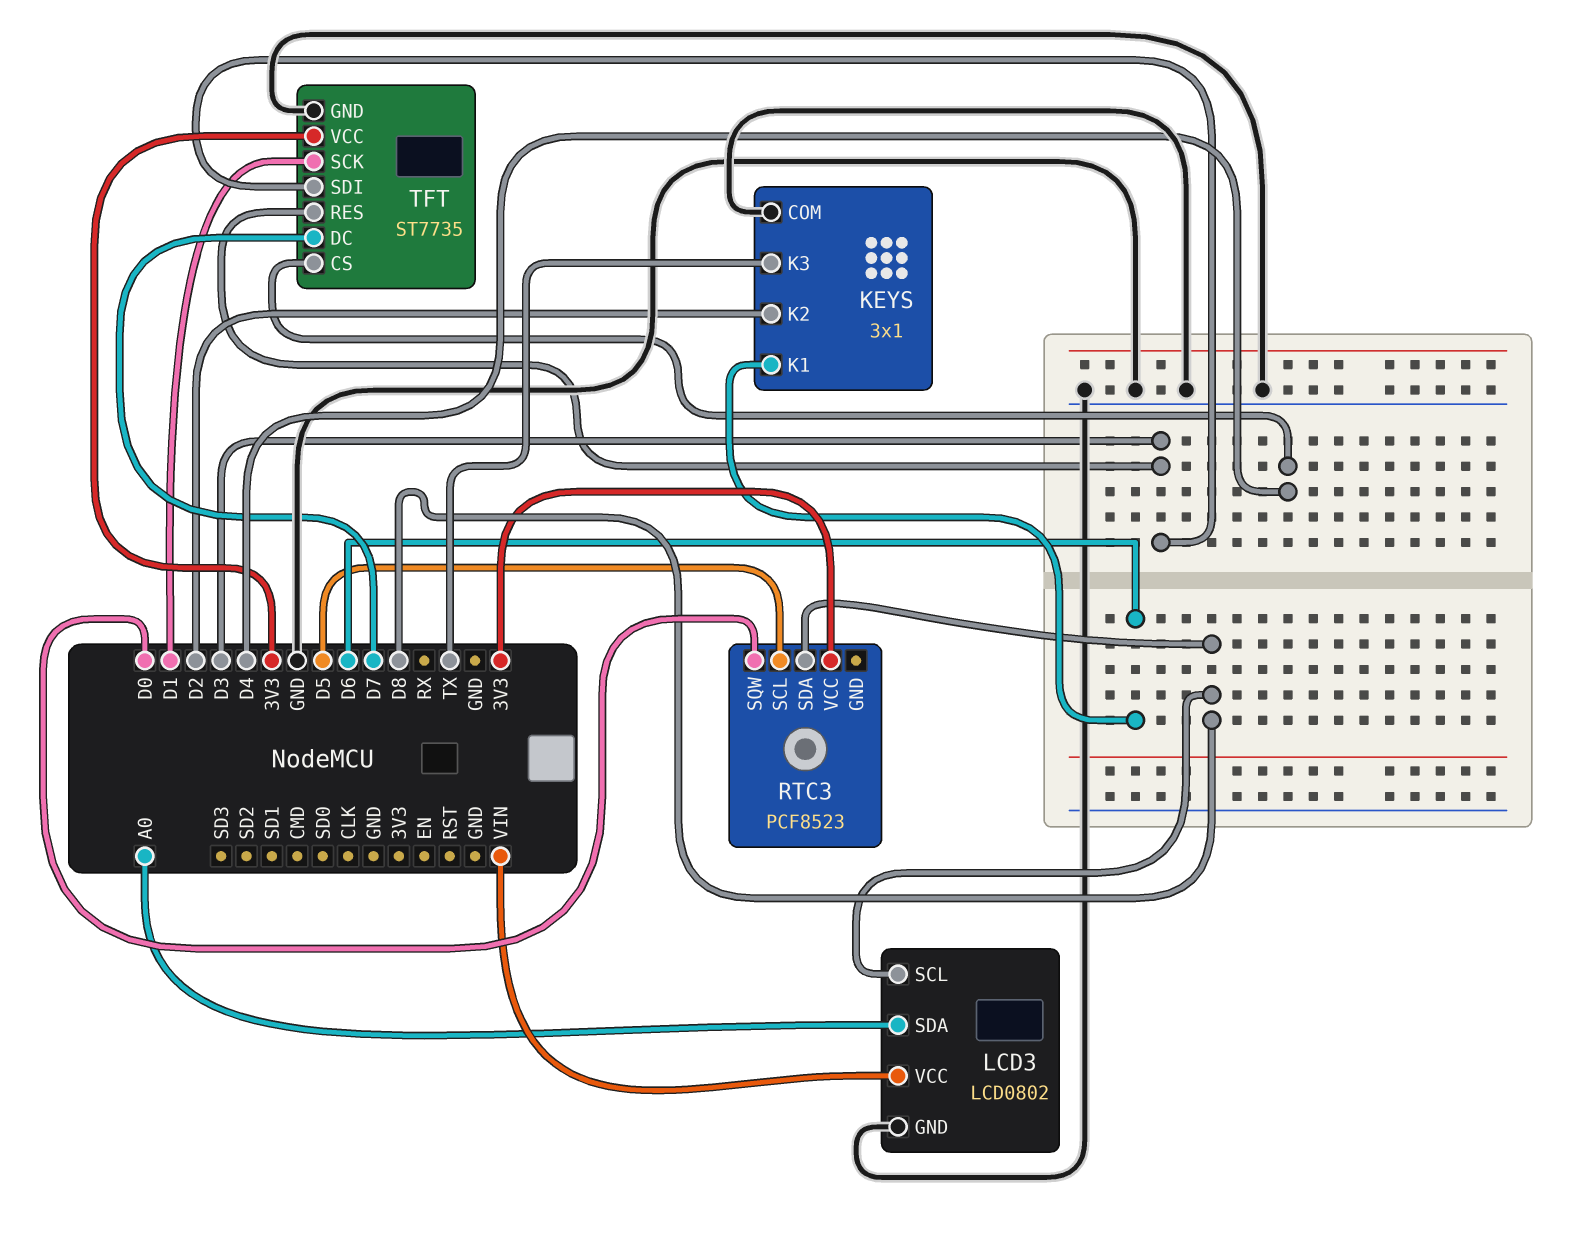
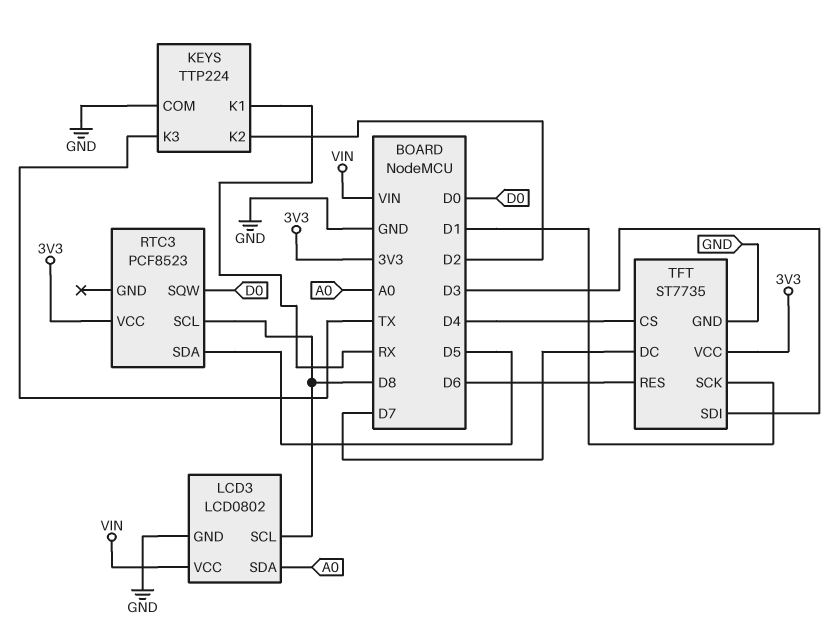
KEYS: 3x1 -> TTP224
KEYS pin K1: D6 -> RX
RTC3 pin SCL: D5 -> D8
RTC3 pin SDA: D8 -> D5
TFT pin RES: D3 -> D6

